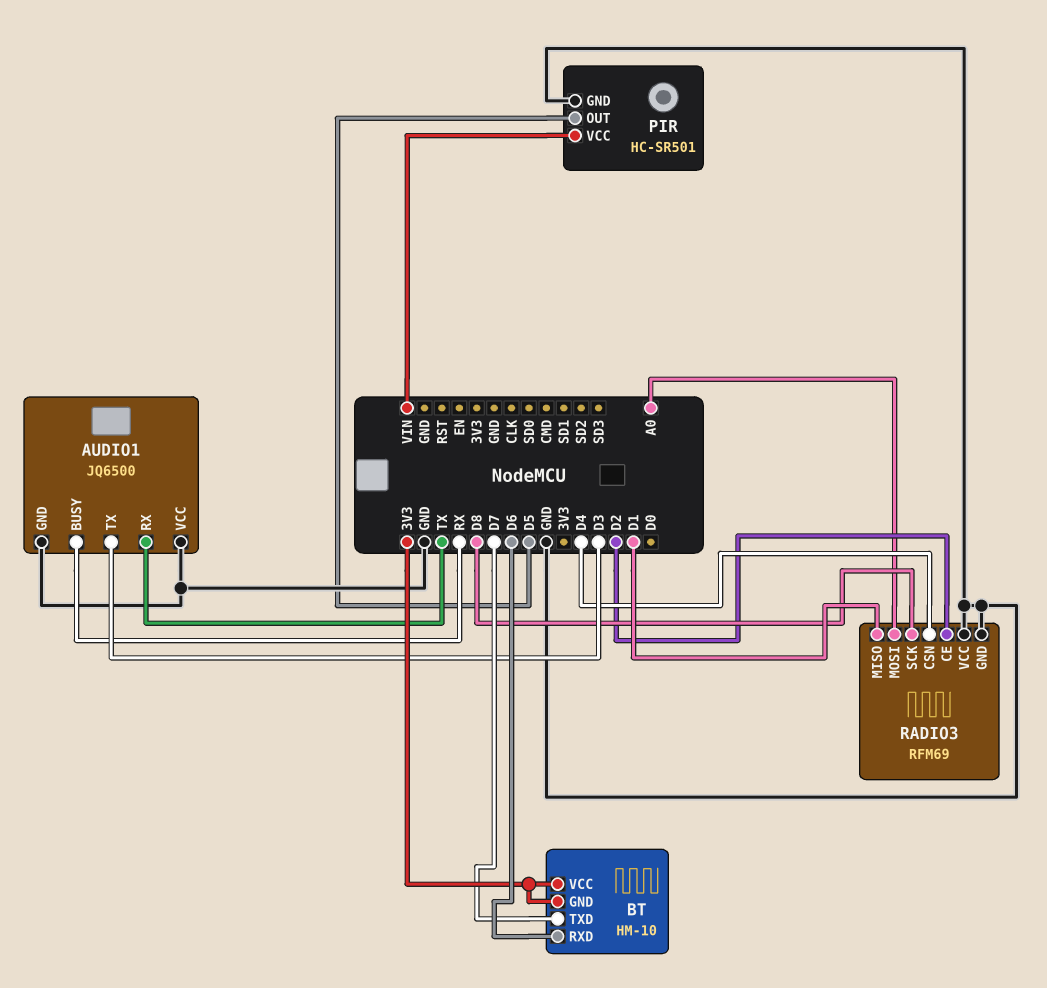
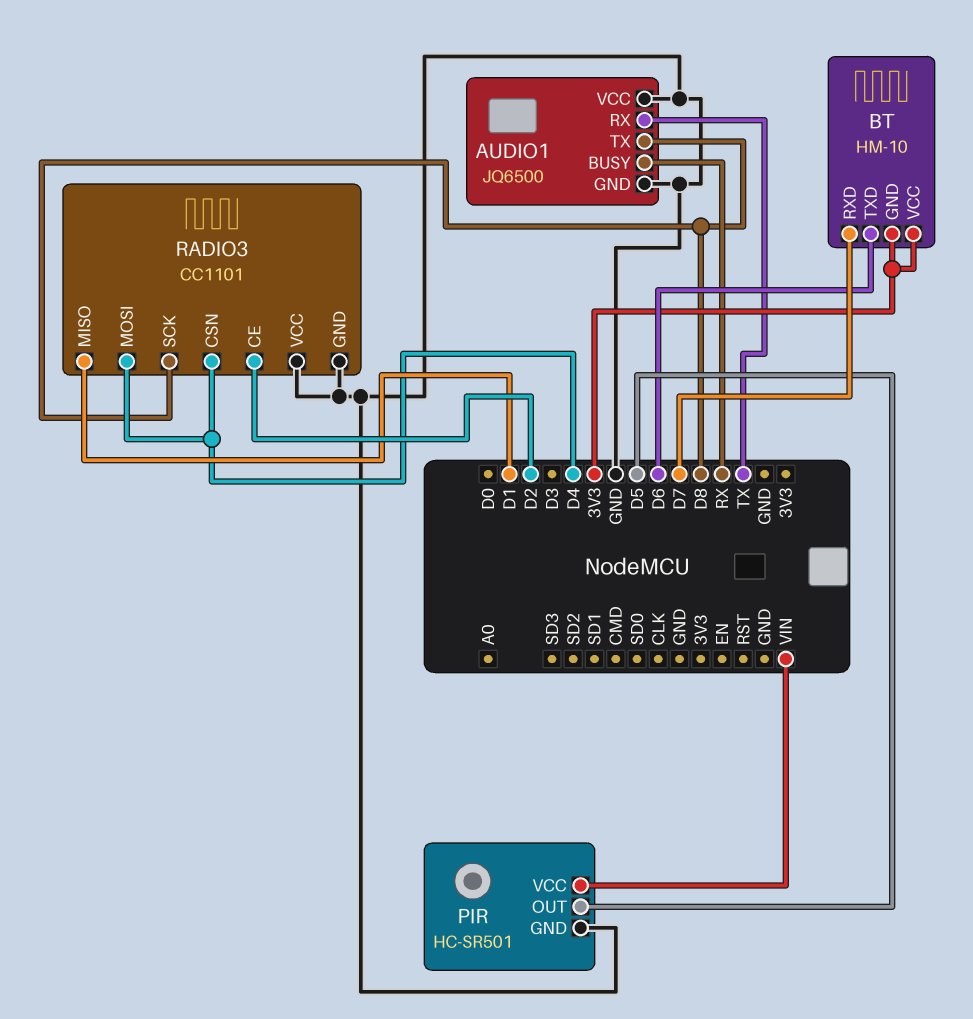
AUDIO1 pin TX: D3 -> D8
BT pin RXD: D6 -> D7
BT pin TXD: D7 -> D6
RADIO3: RFM69 -> CC1101
RADIO3 pin MOSI: A0 -> D4

